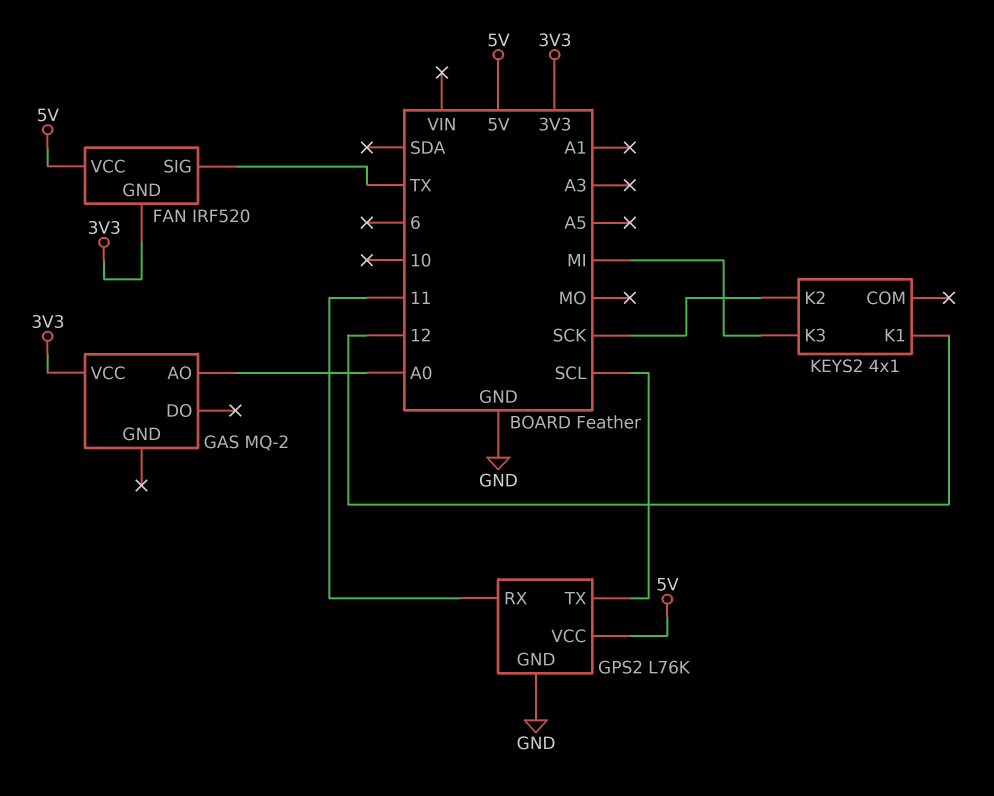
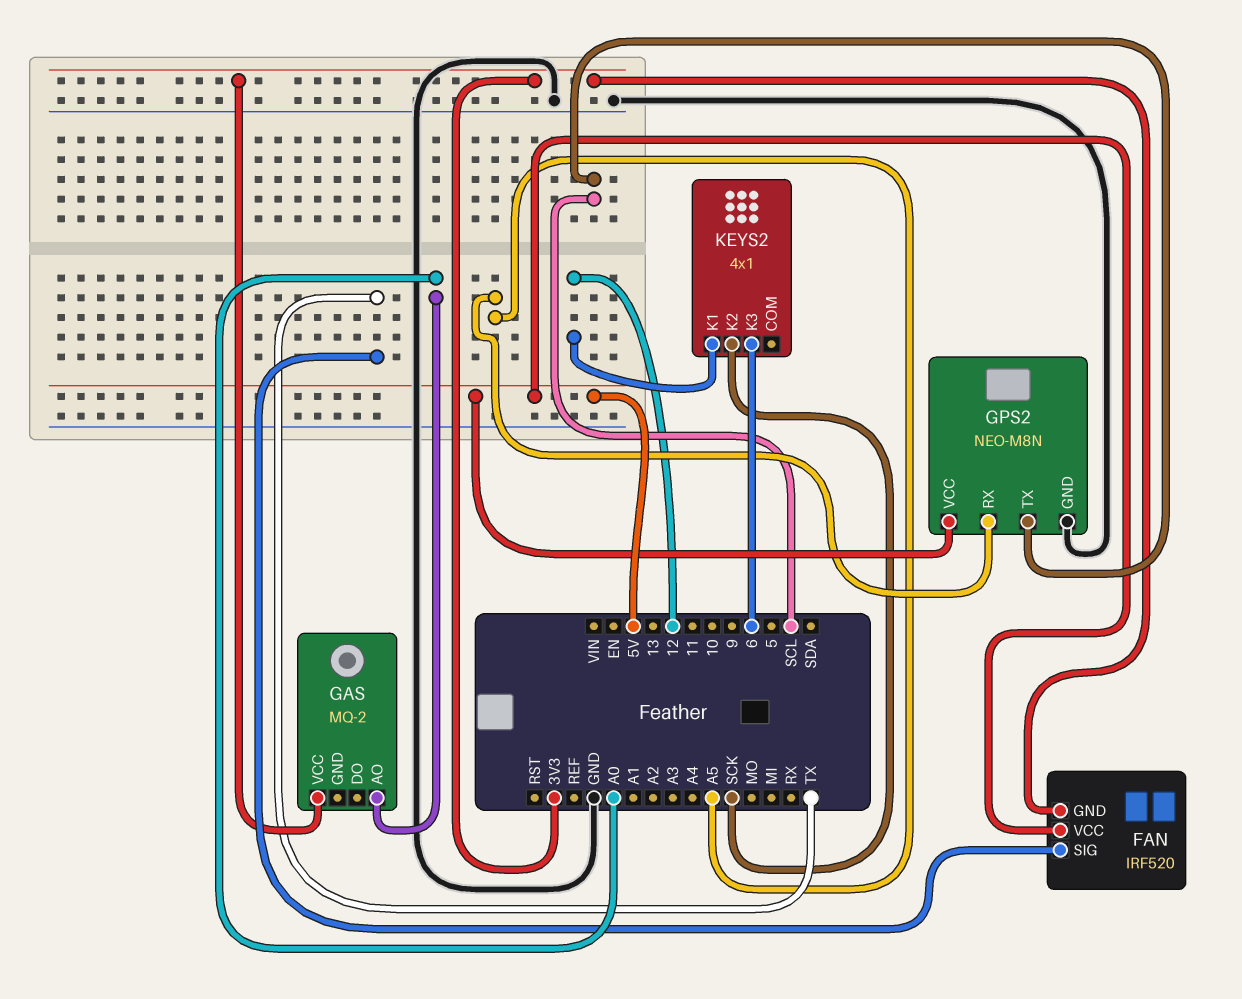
GPS2: L76K -> NEO-M8N
GPS2 pin RX: 11 -> A5
KEYS2 pin K3: MI -> 6

